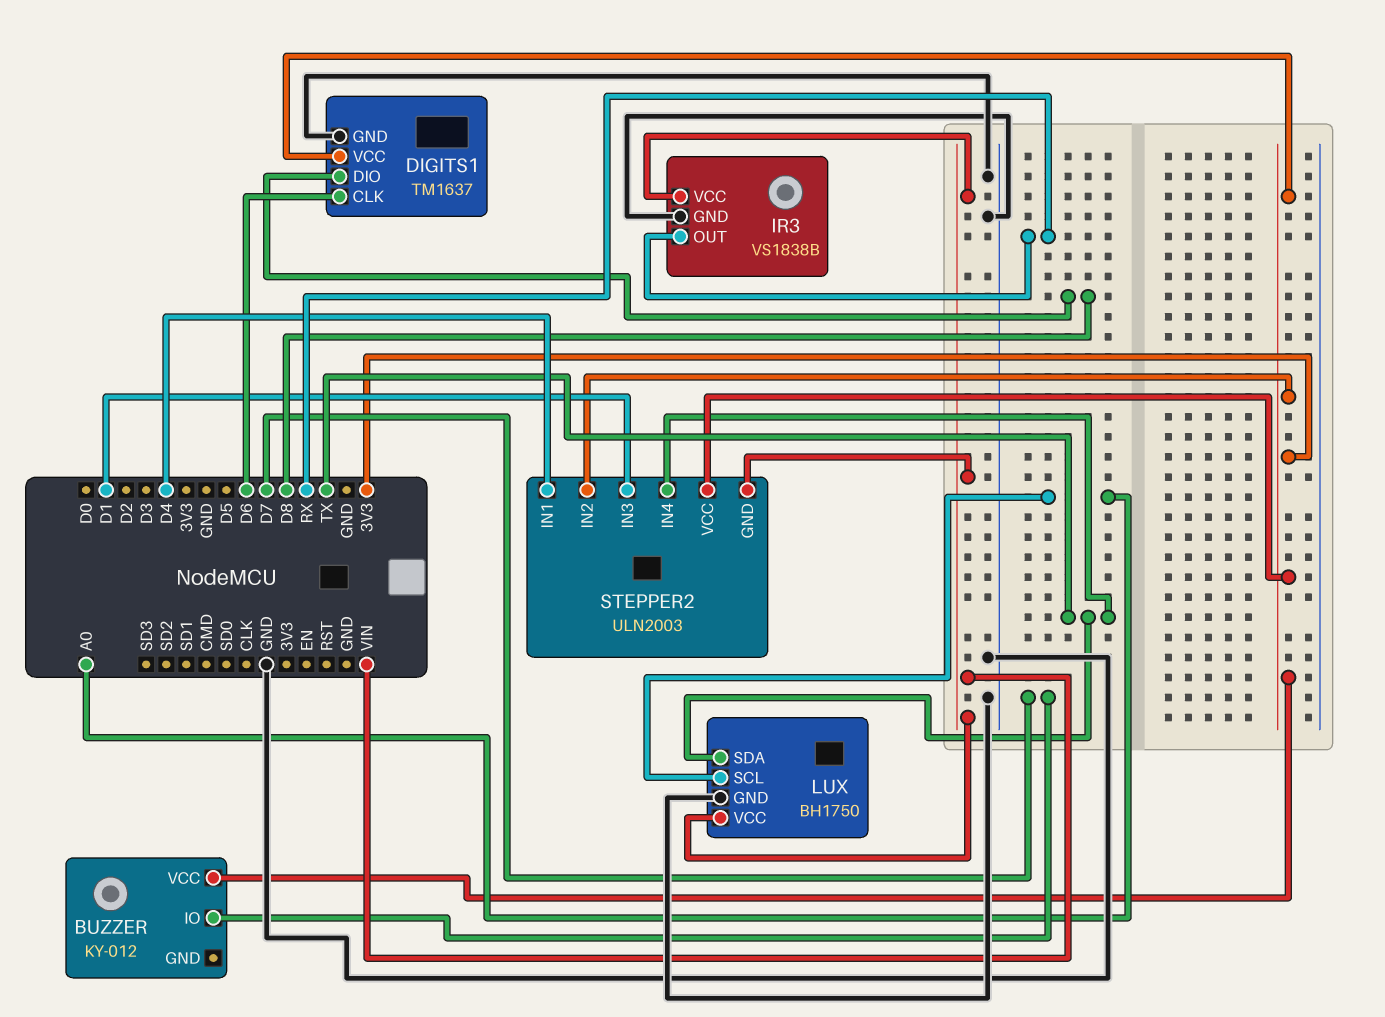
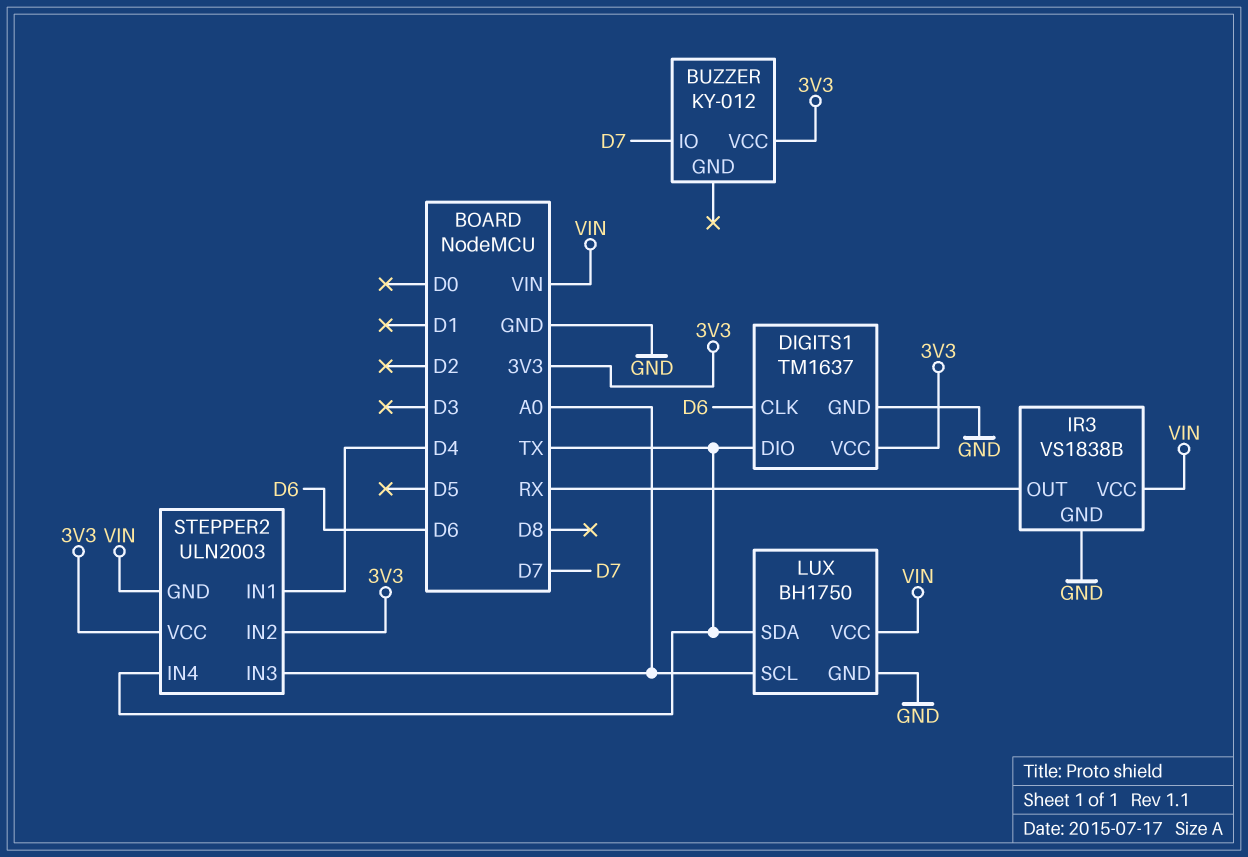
DIGITS1 pin DIO: D8 -> TX
STEPPER2 pin IN3: D1 -> A0

